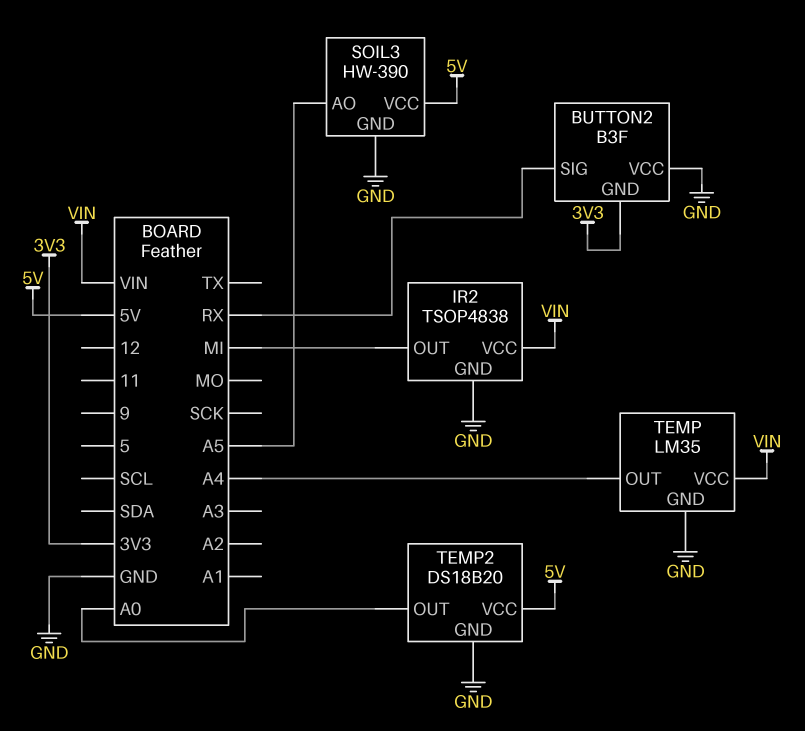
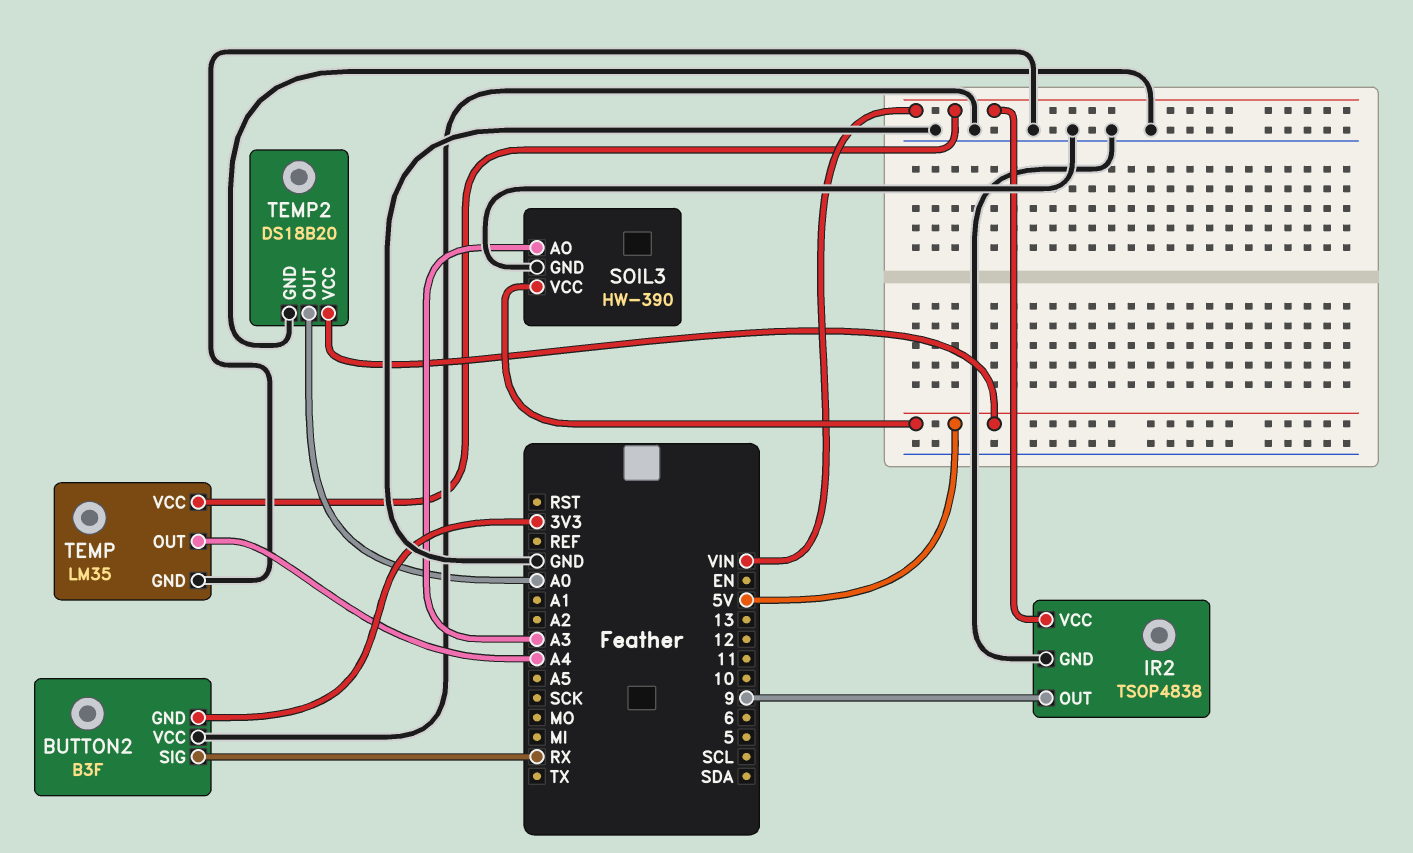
IR2 pin OUT: MI -> 9
SOIL3 pin AO: A5 -> A3

